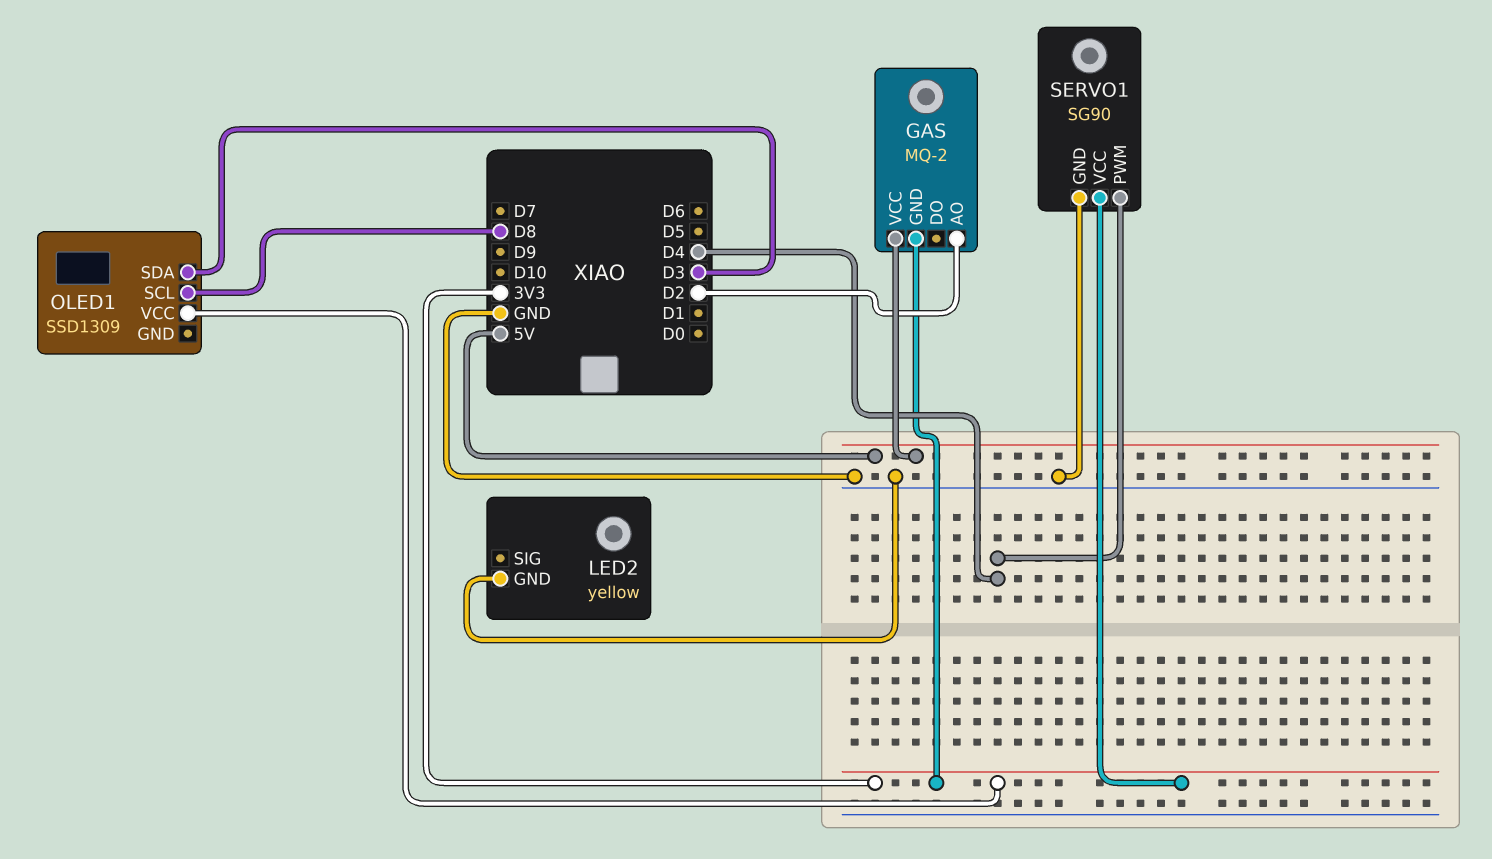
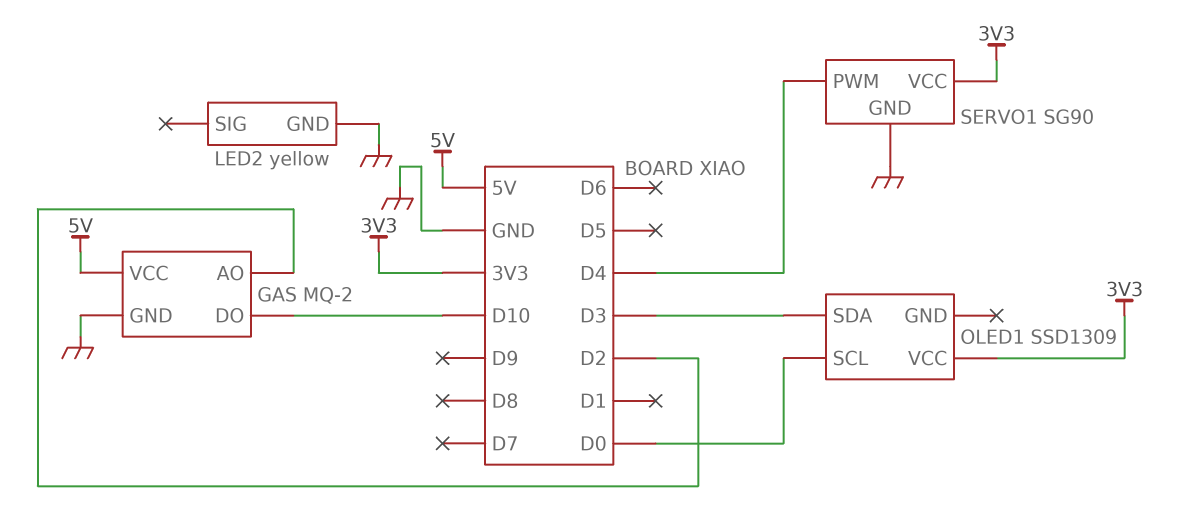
GAS pin DO: none -> D10
GAS pin GND: 3V3 -> GND
OLED1 pin SCL: D8 -> D0

